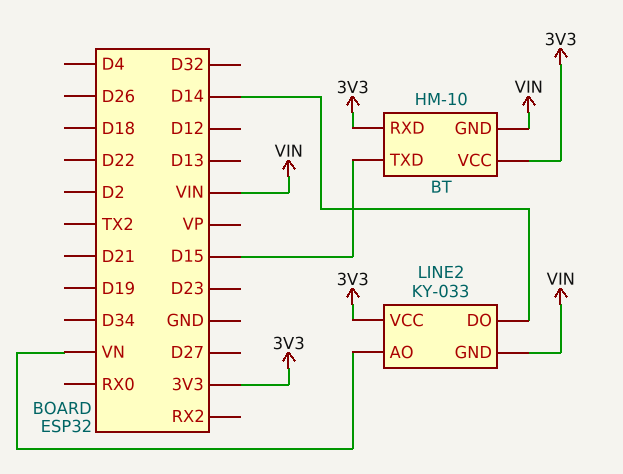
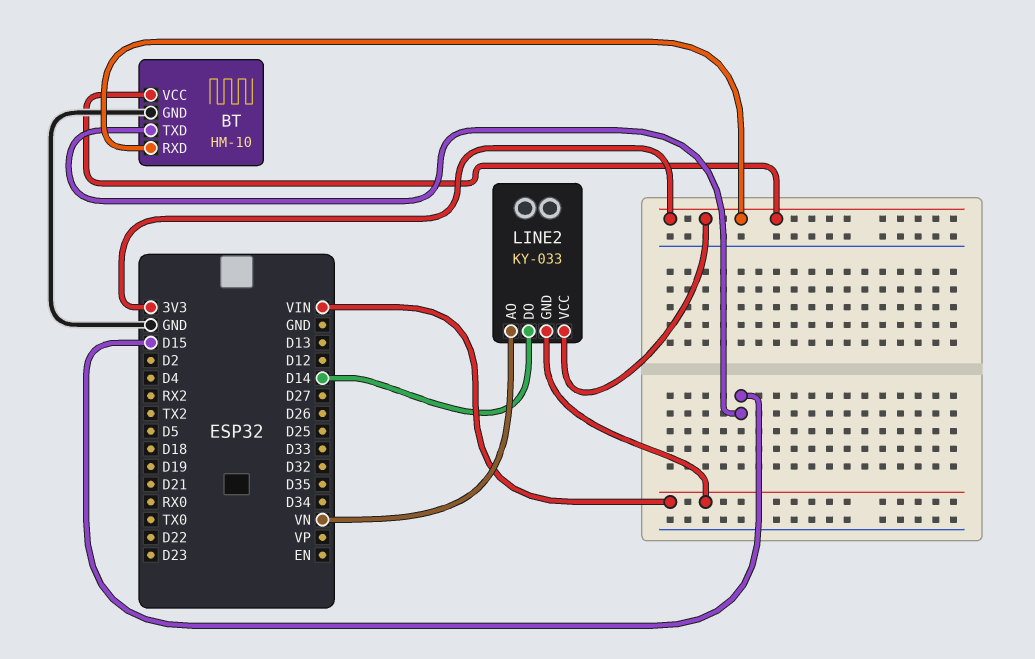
BT pin GND: VIN -> GND

